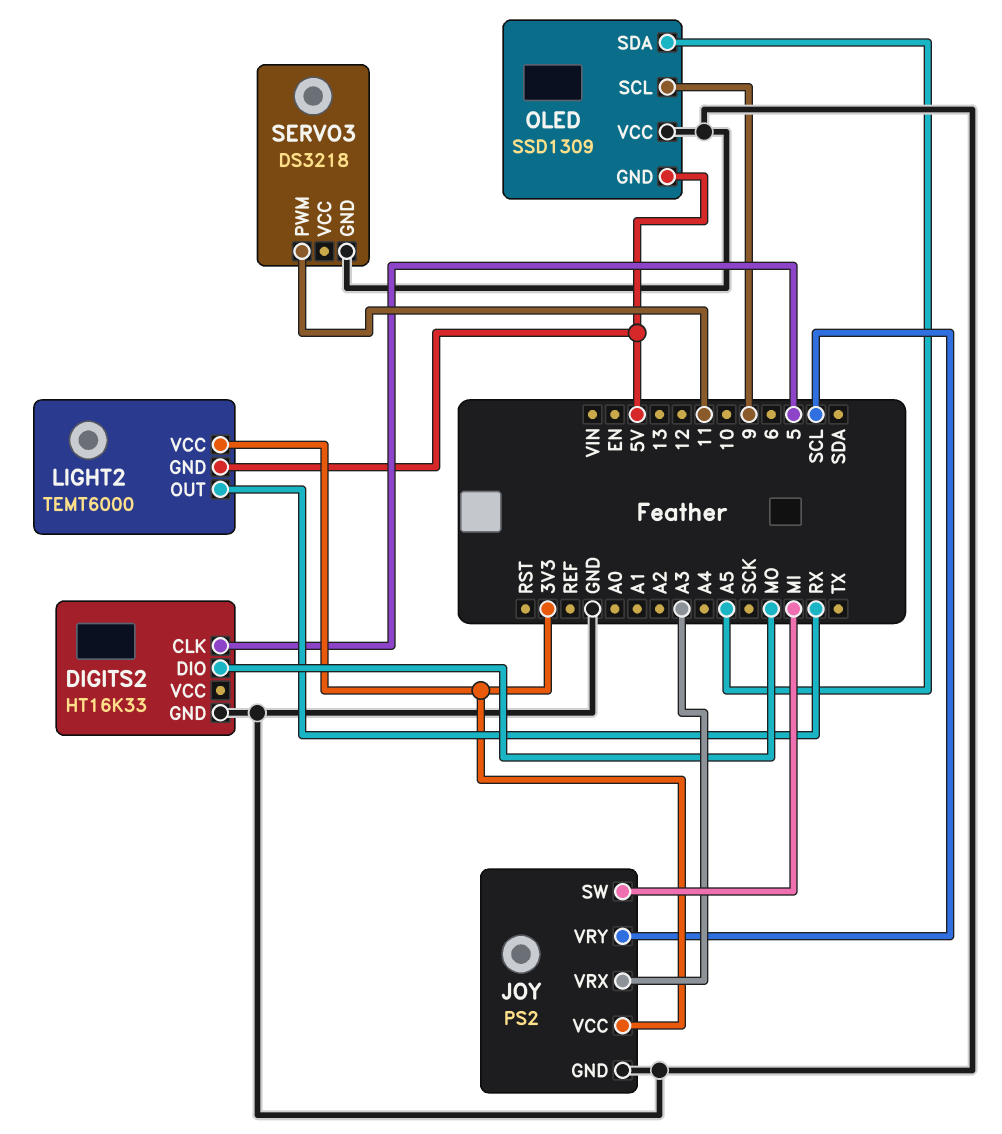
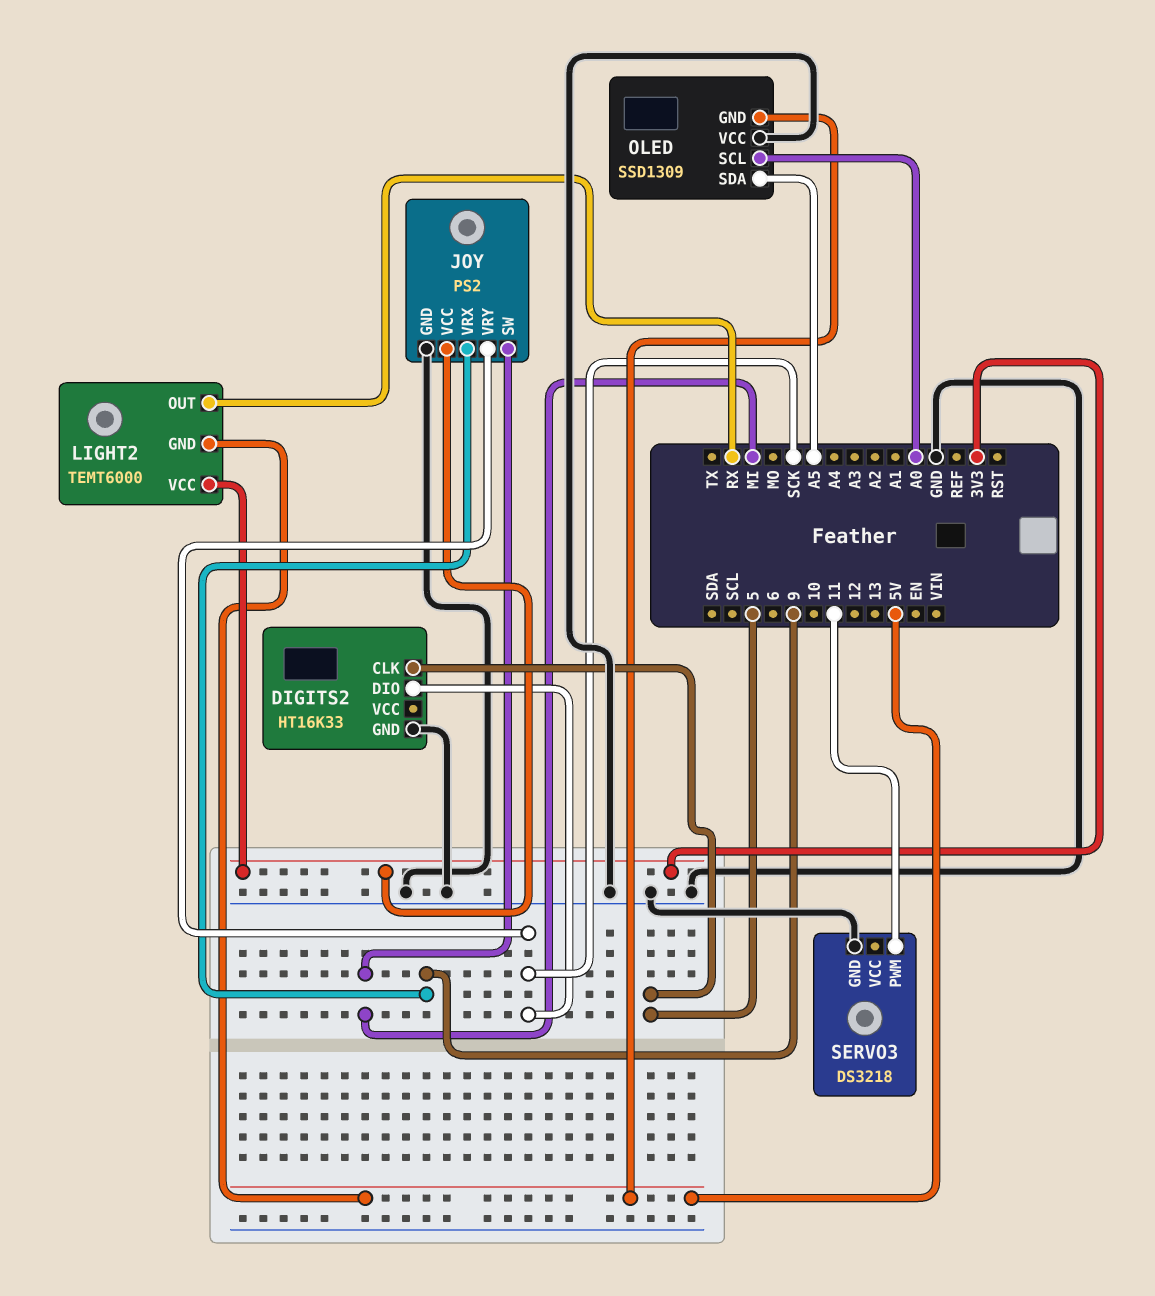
DIGITS2 pin DIO: MO -> SCK
JOY pin VRX: A3 -> 9
JOY pin VRY: SCL -> SCK
OLED pin SCL: 9 -> A0

